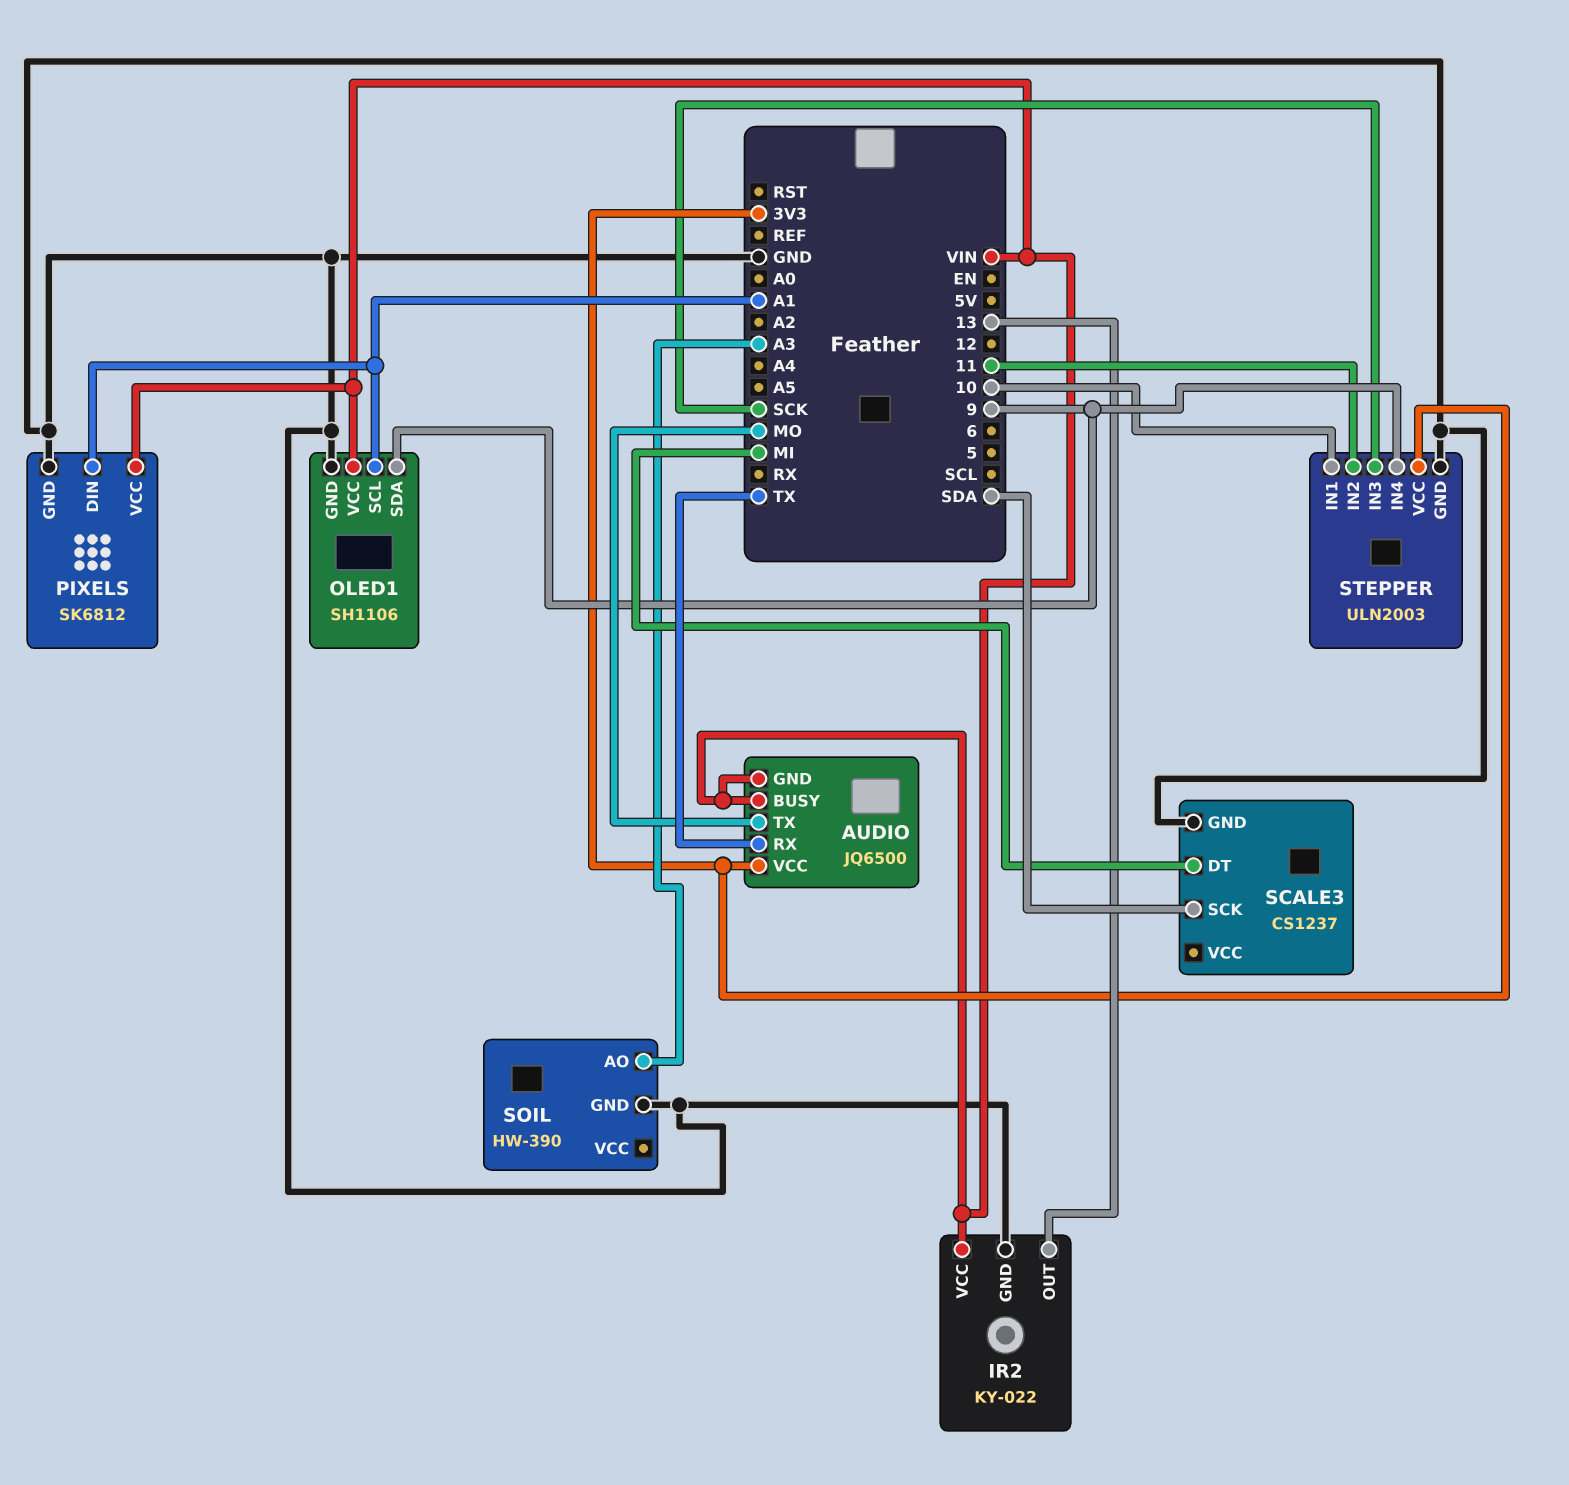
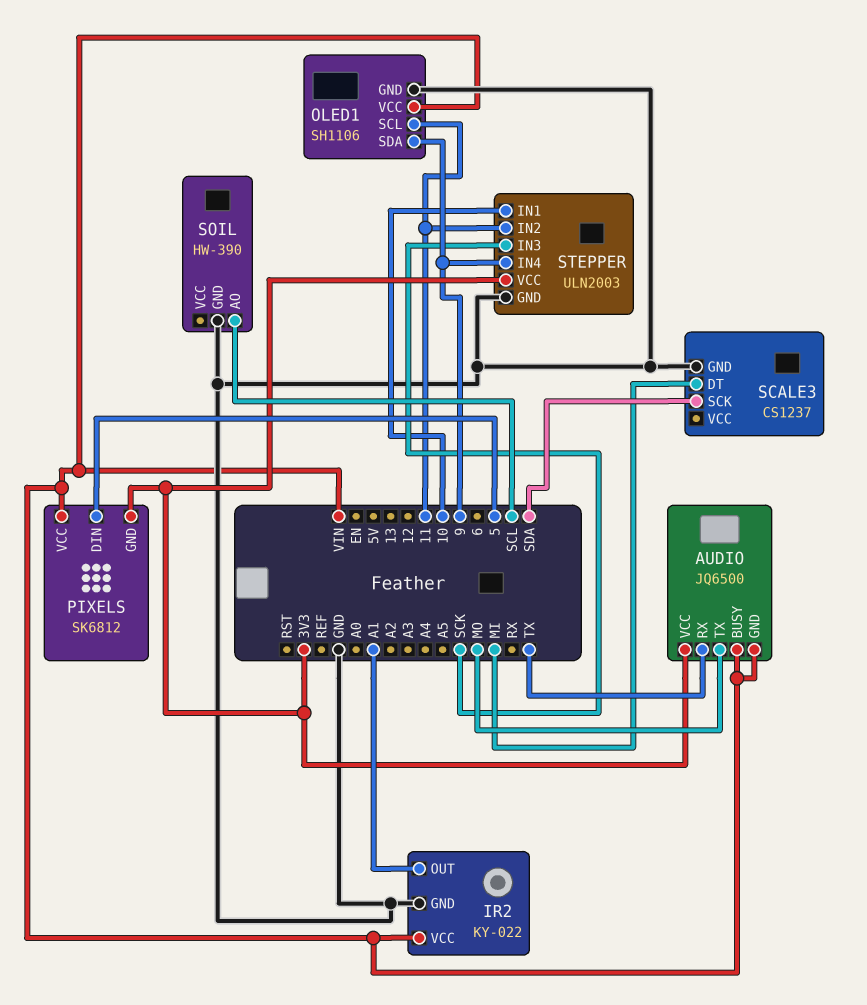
IR2 pin OUT: 13 -> A1
OLED1 pin SCL: A1 -> 11
PIXELS pin DIN: A1 -> 5
PIXELS pin GND: GND -> 3V3
SOIL pin AO: A3 -> SCL

